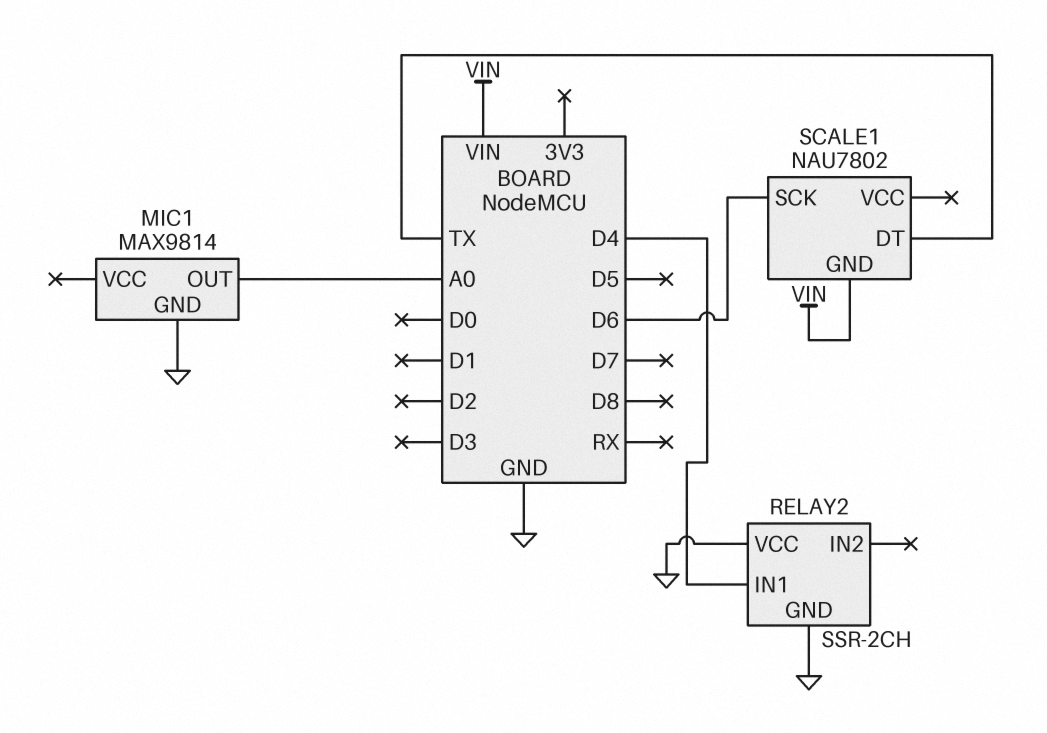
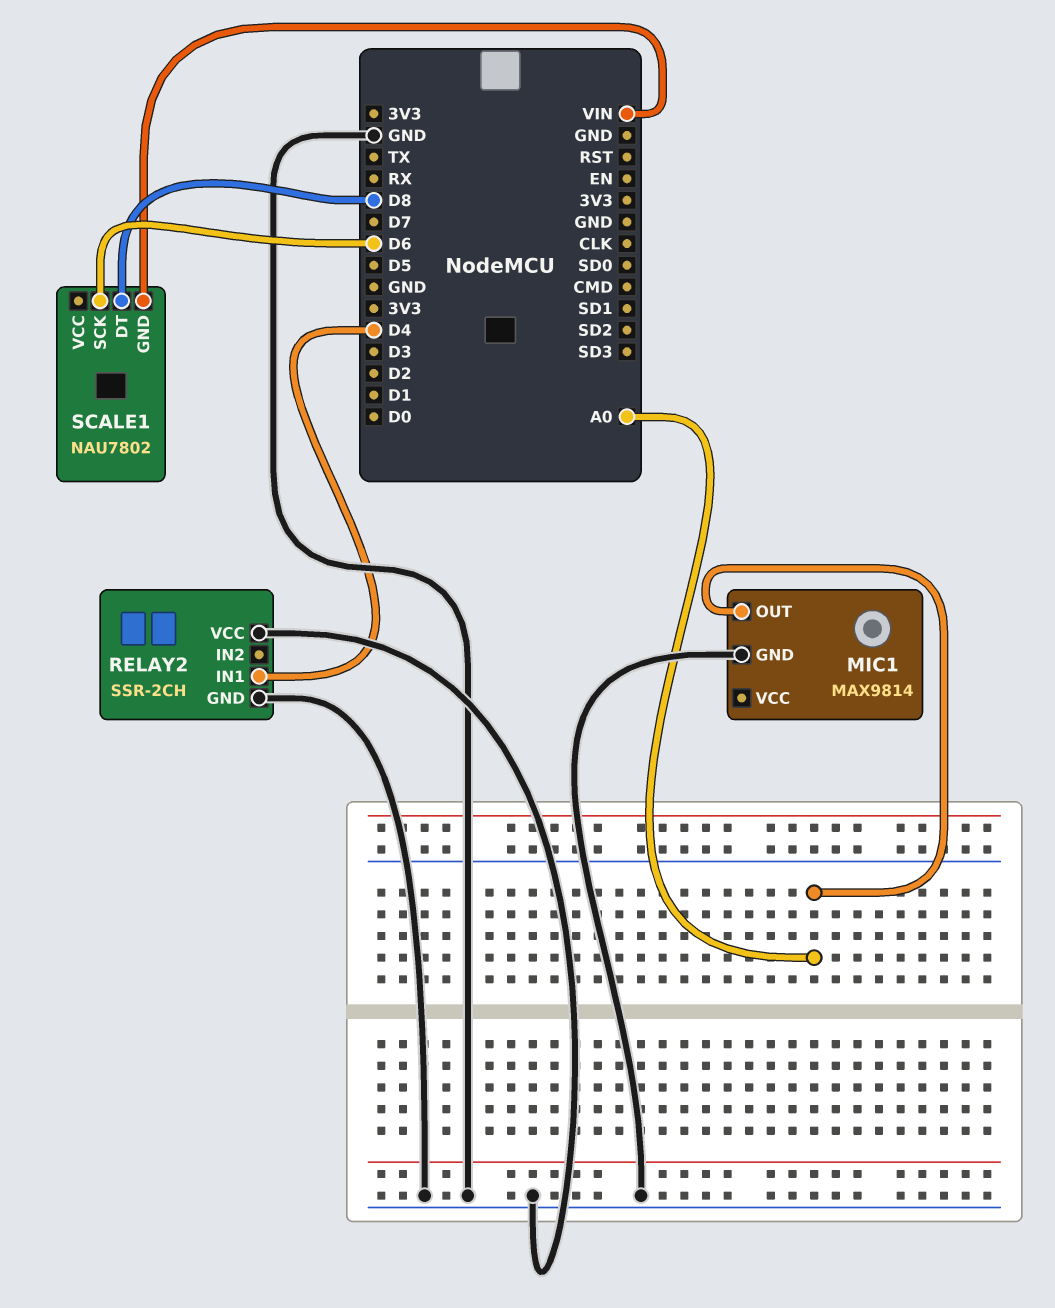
SCALE1 pin DT: TX -> D8

